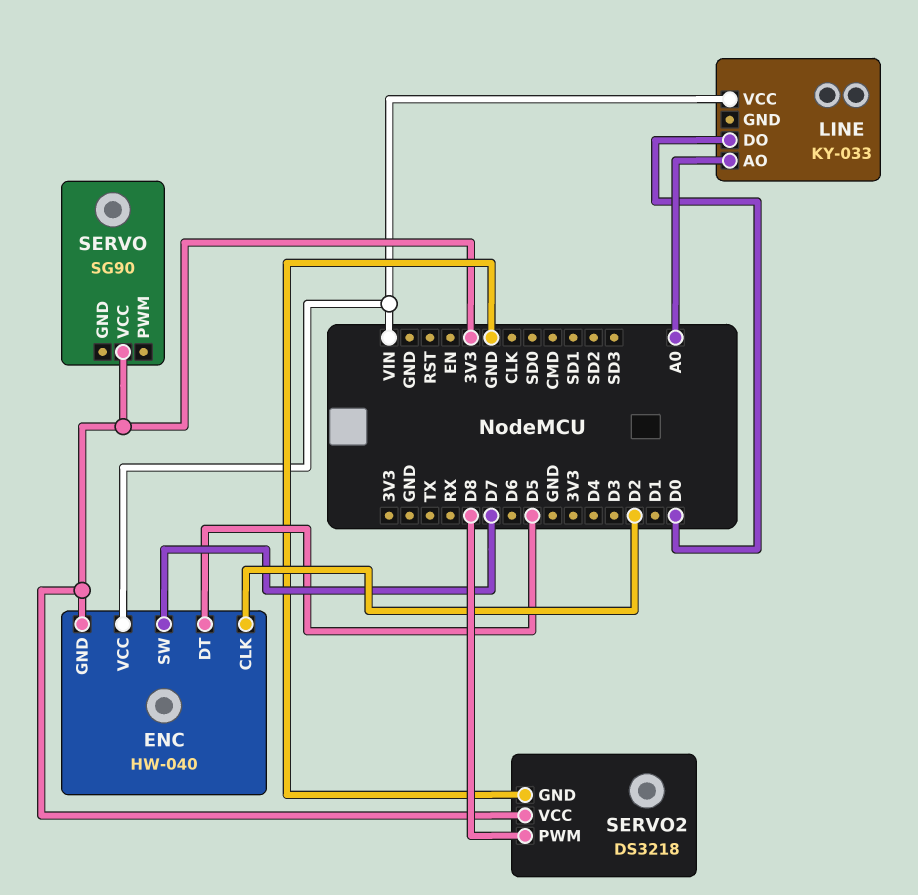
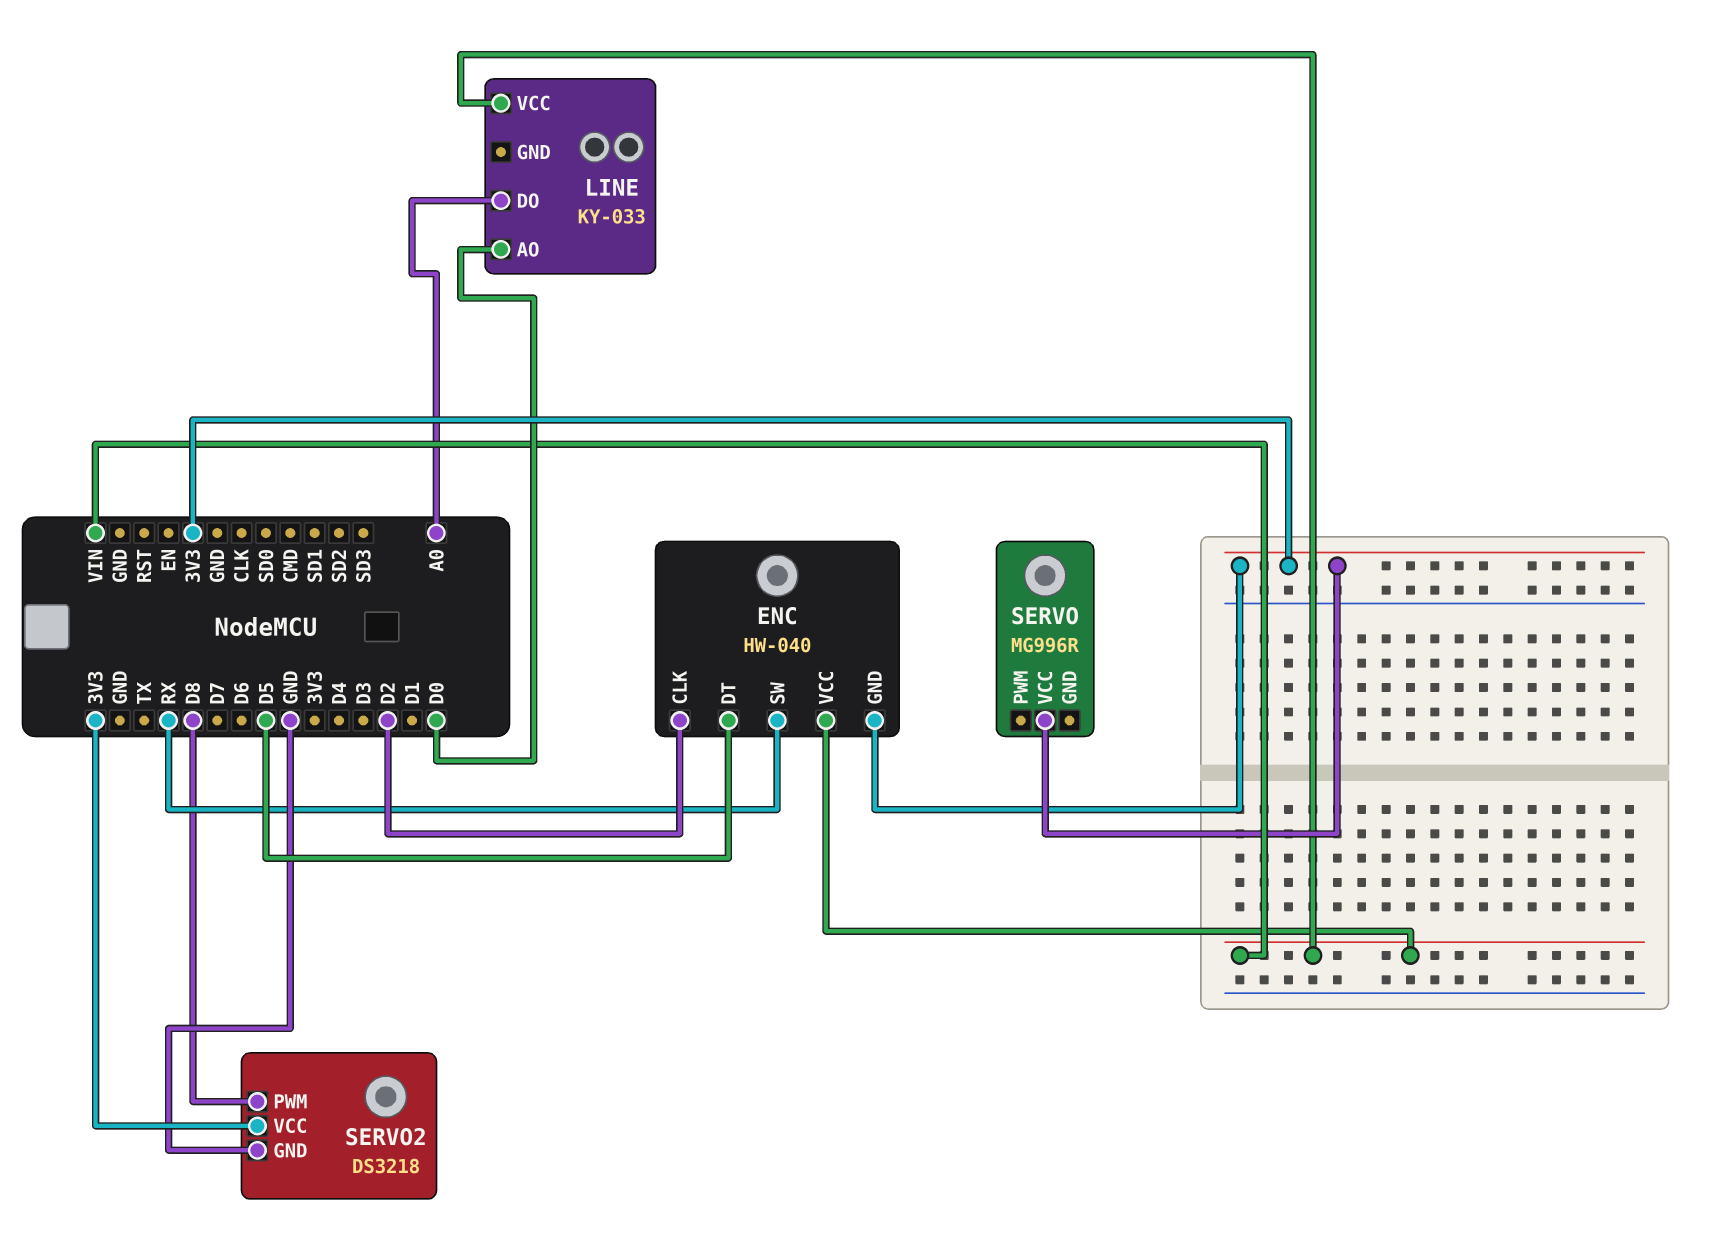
ENC pin SW: D7 -> RX
LINE pin AO: A0 -> D0
LINE pin DO: D0 -> A0
SERVO: SG90 -> MG996R

